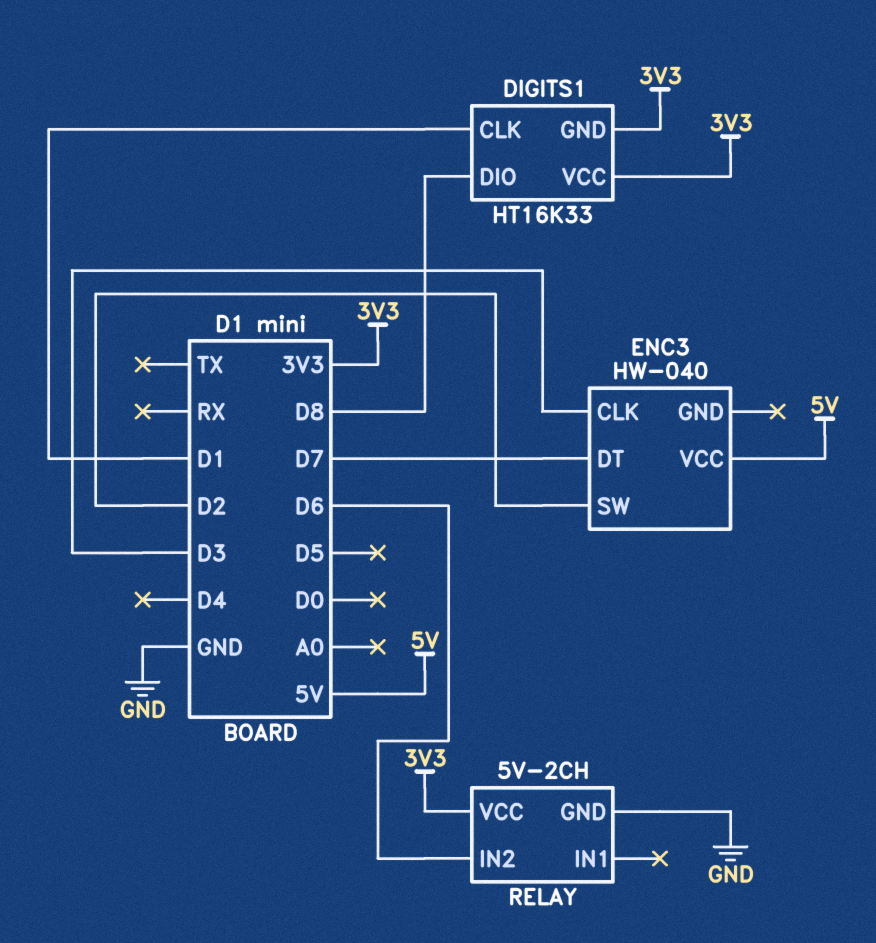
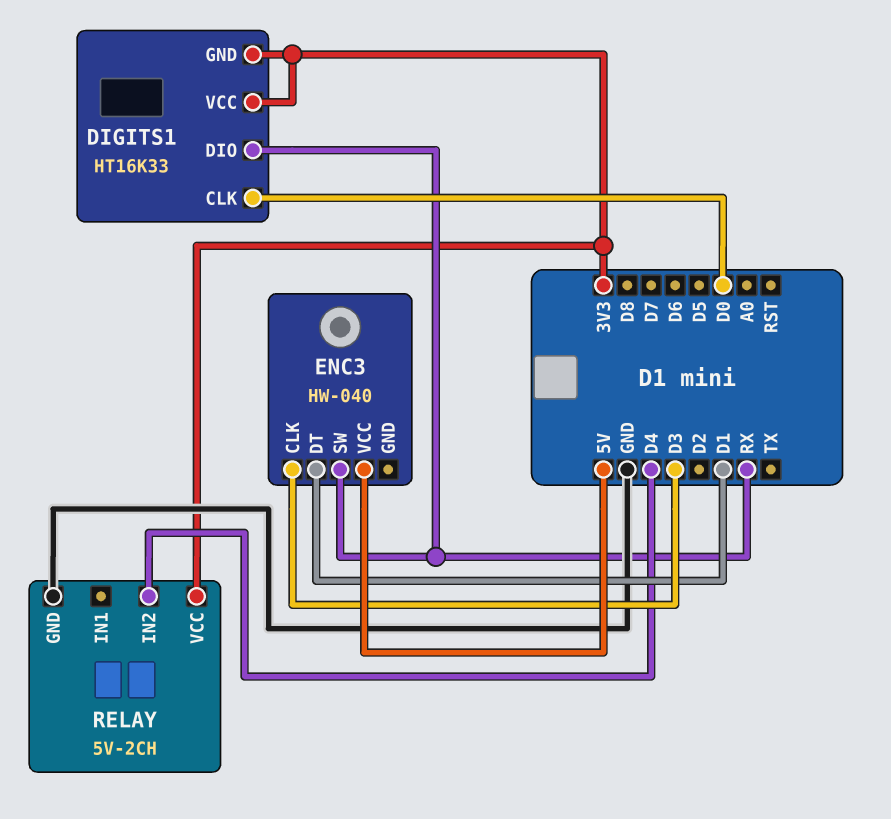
DIGITS1 pin CLK: D1 -> D0
DIGITS1 pin DIO: D8 -> RX
ENC3 pin DT: D7 -> D1
ENC3 pin SW: D2 -> RX
RELAY pin IN2: D6 -> D4

